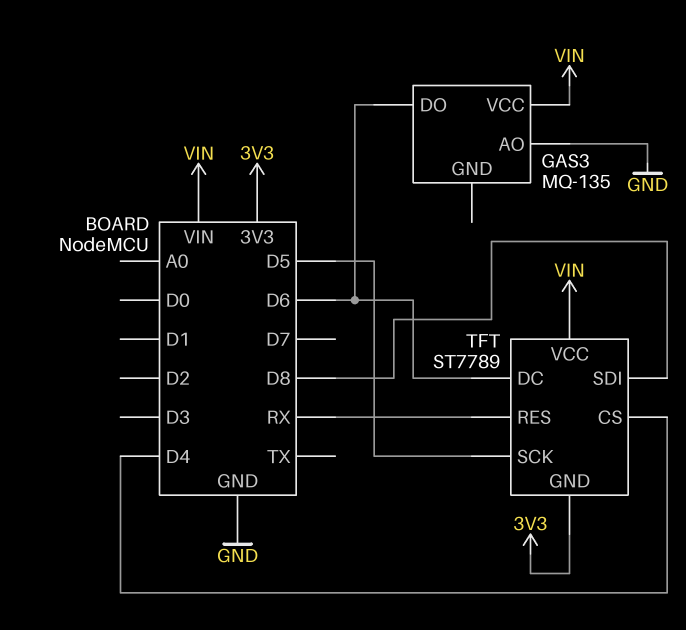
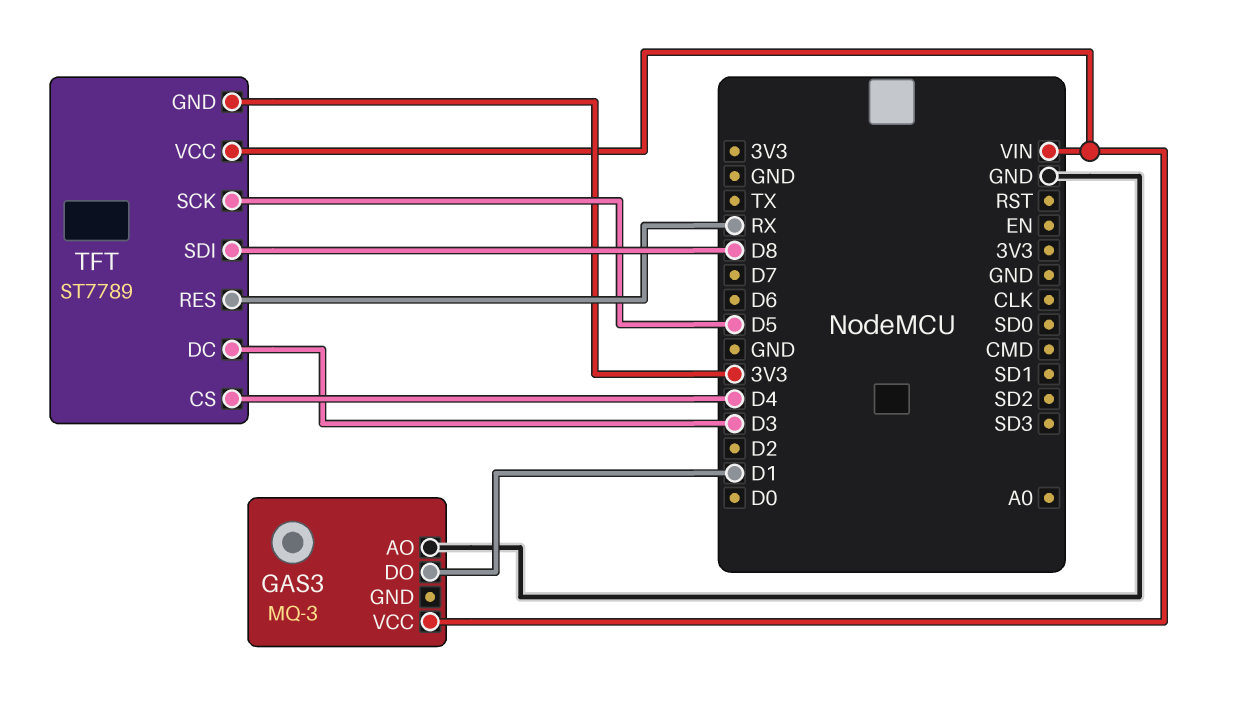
GAS3: MQ-135 -> MQ-3
GAS3 pin DO: D6 -> D1
TFT pin DC: D6 -> D3

